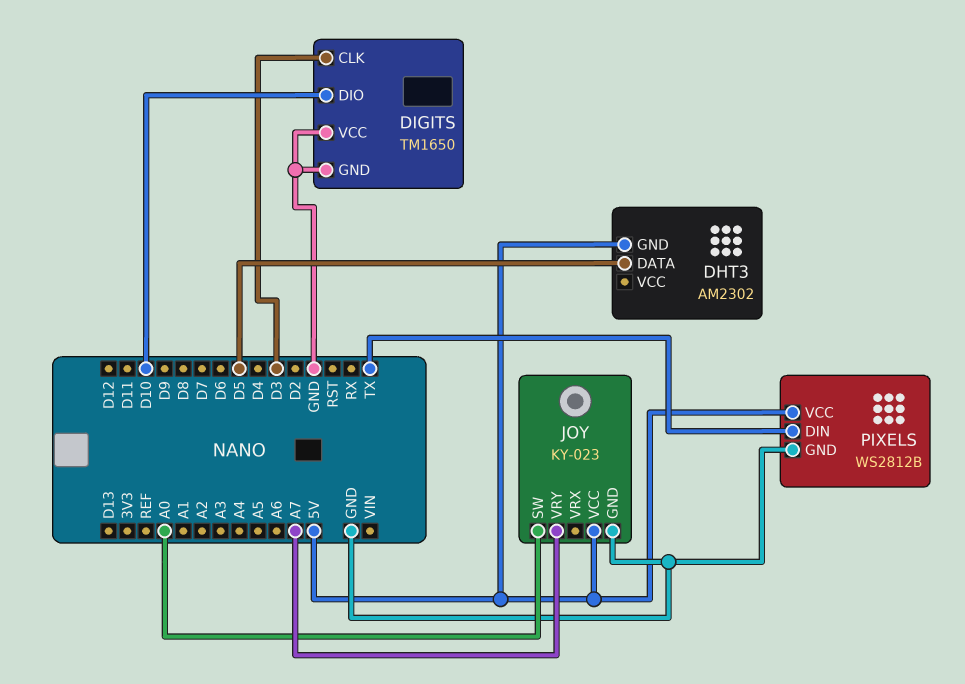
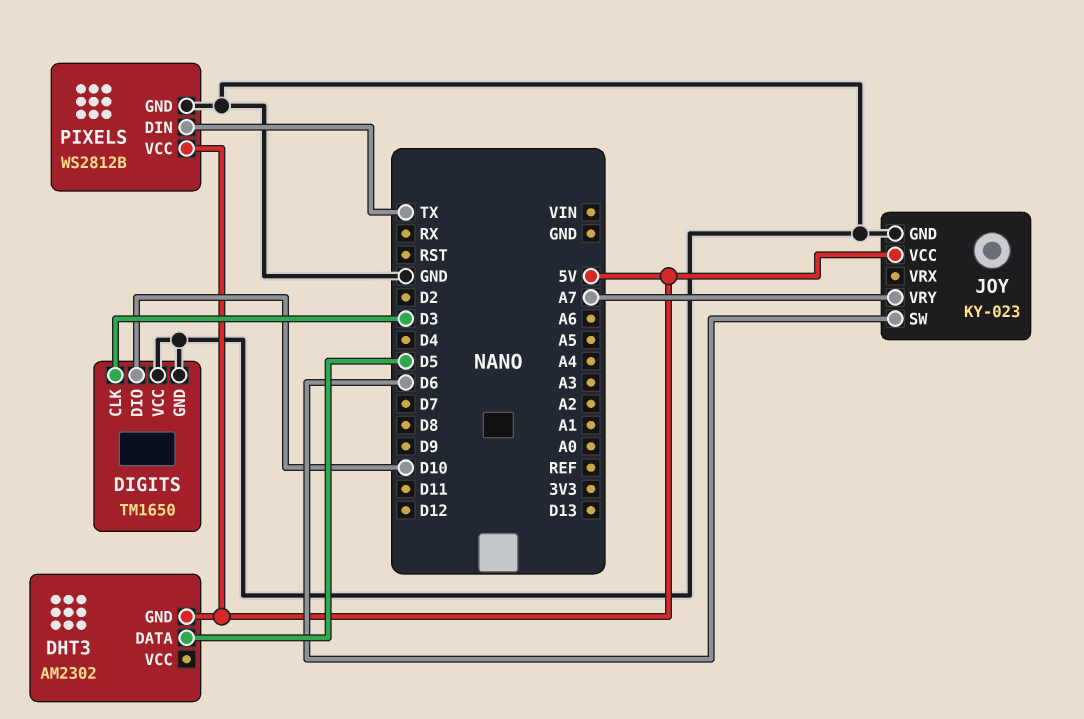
JOY pin SW: A0 -> D6

